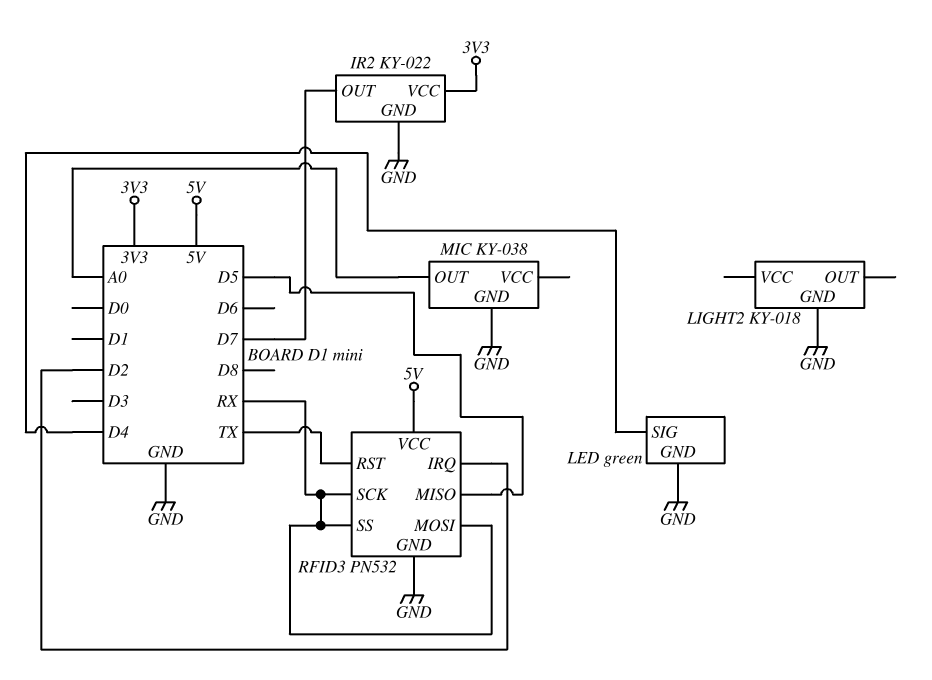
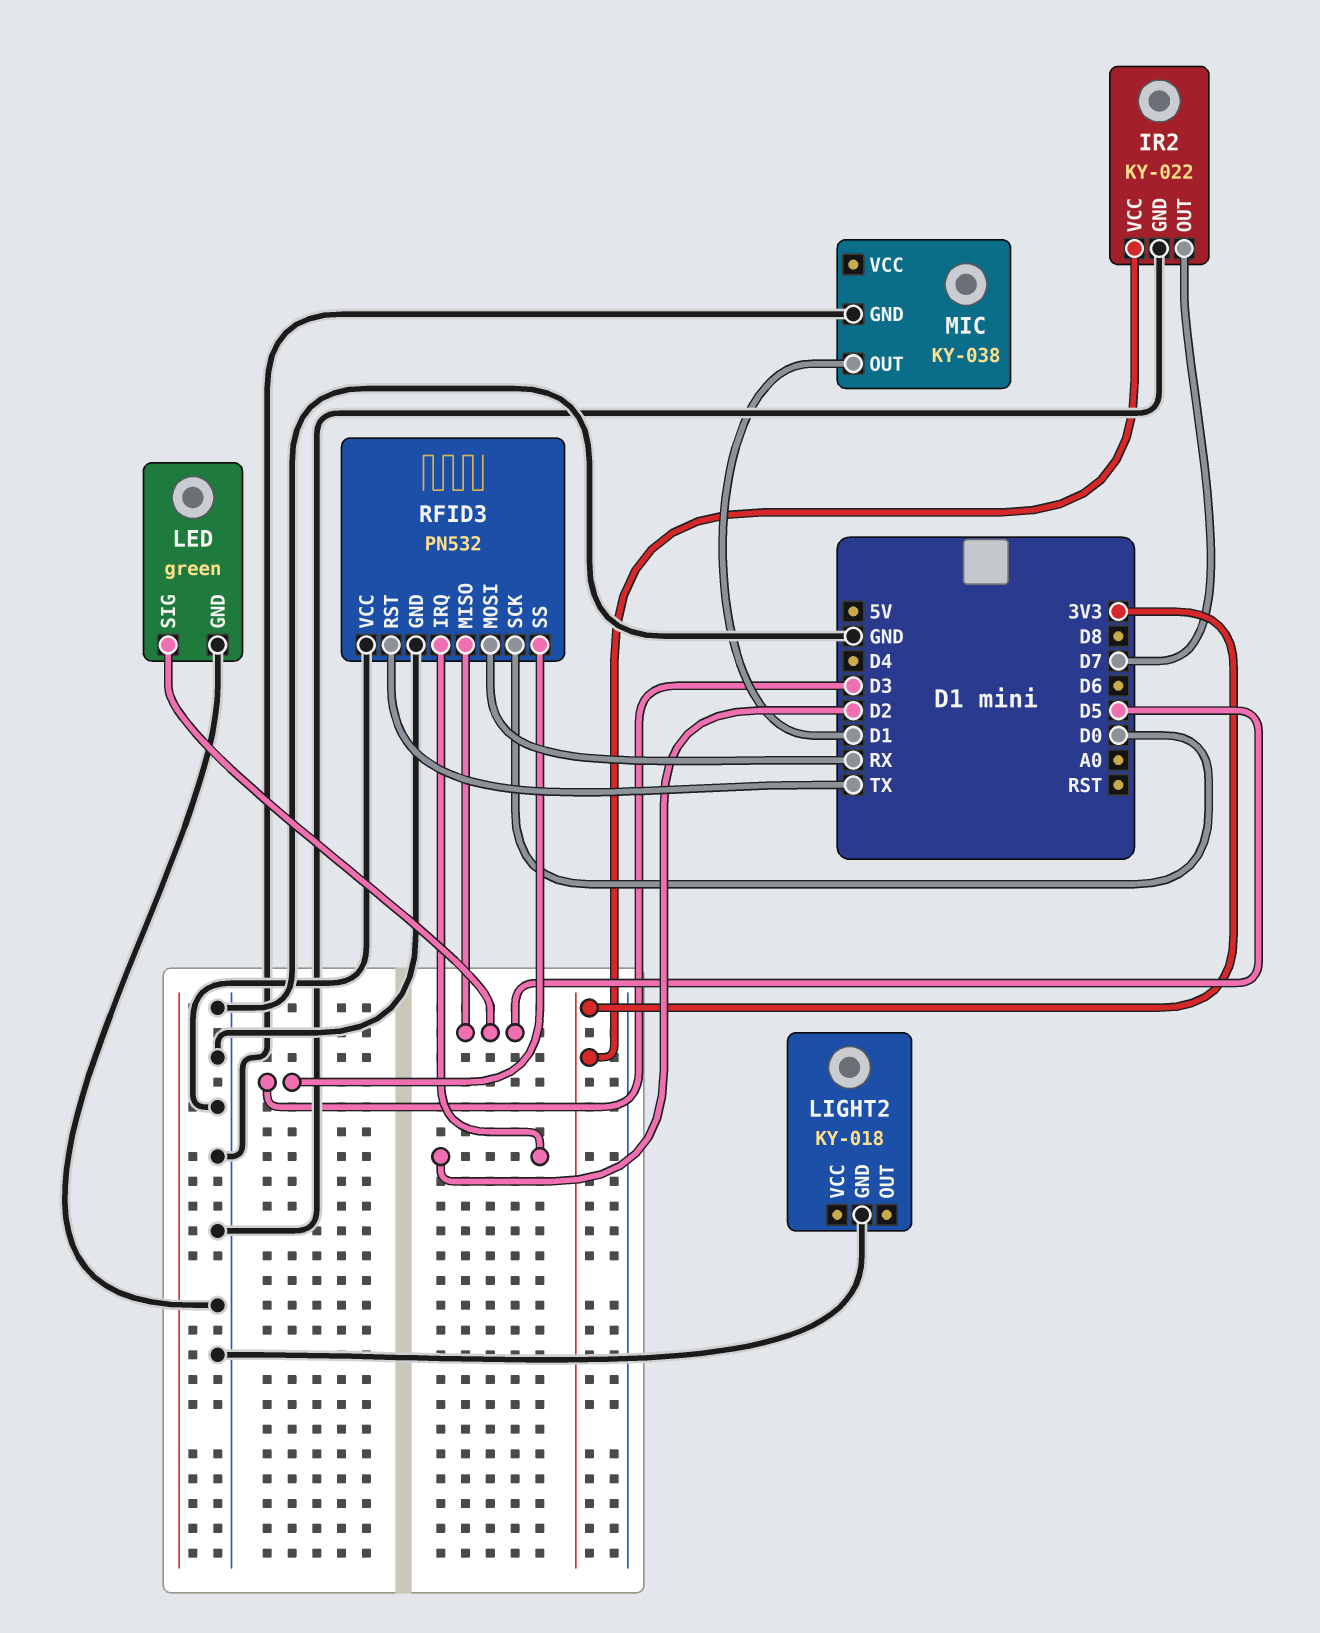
LED pin SIG: D4 -> D5
MIC pin OUT: A0 -> D1
RFID3 pin SCK: RX -> D0
RFID3 pin SS: RX -> D3
RFID3 pin VCC: 5V -> GND

